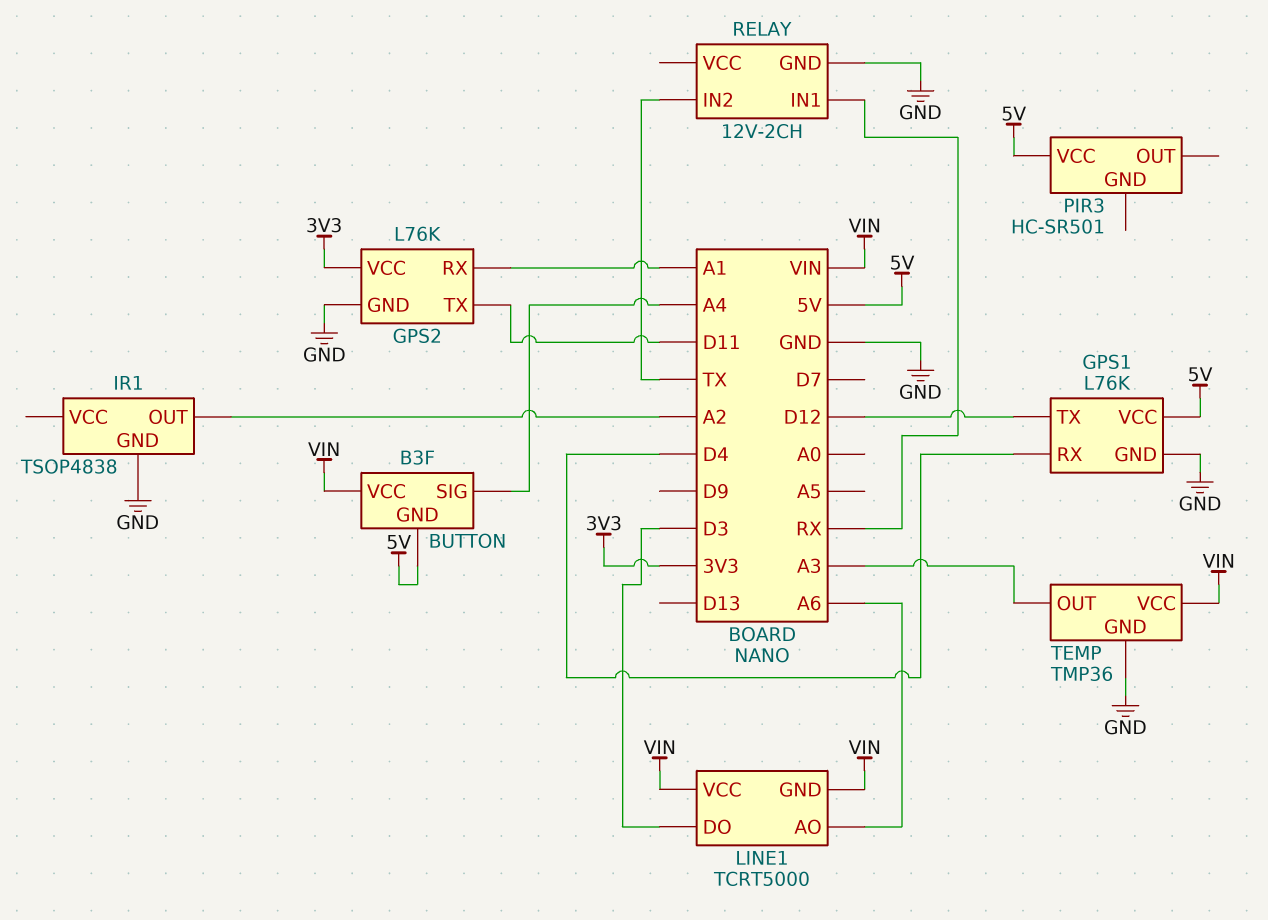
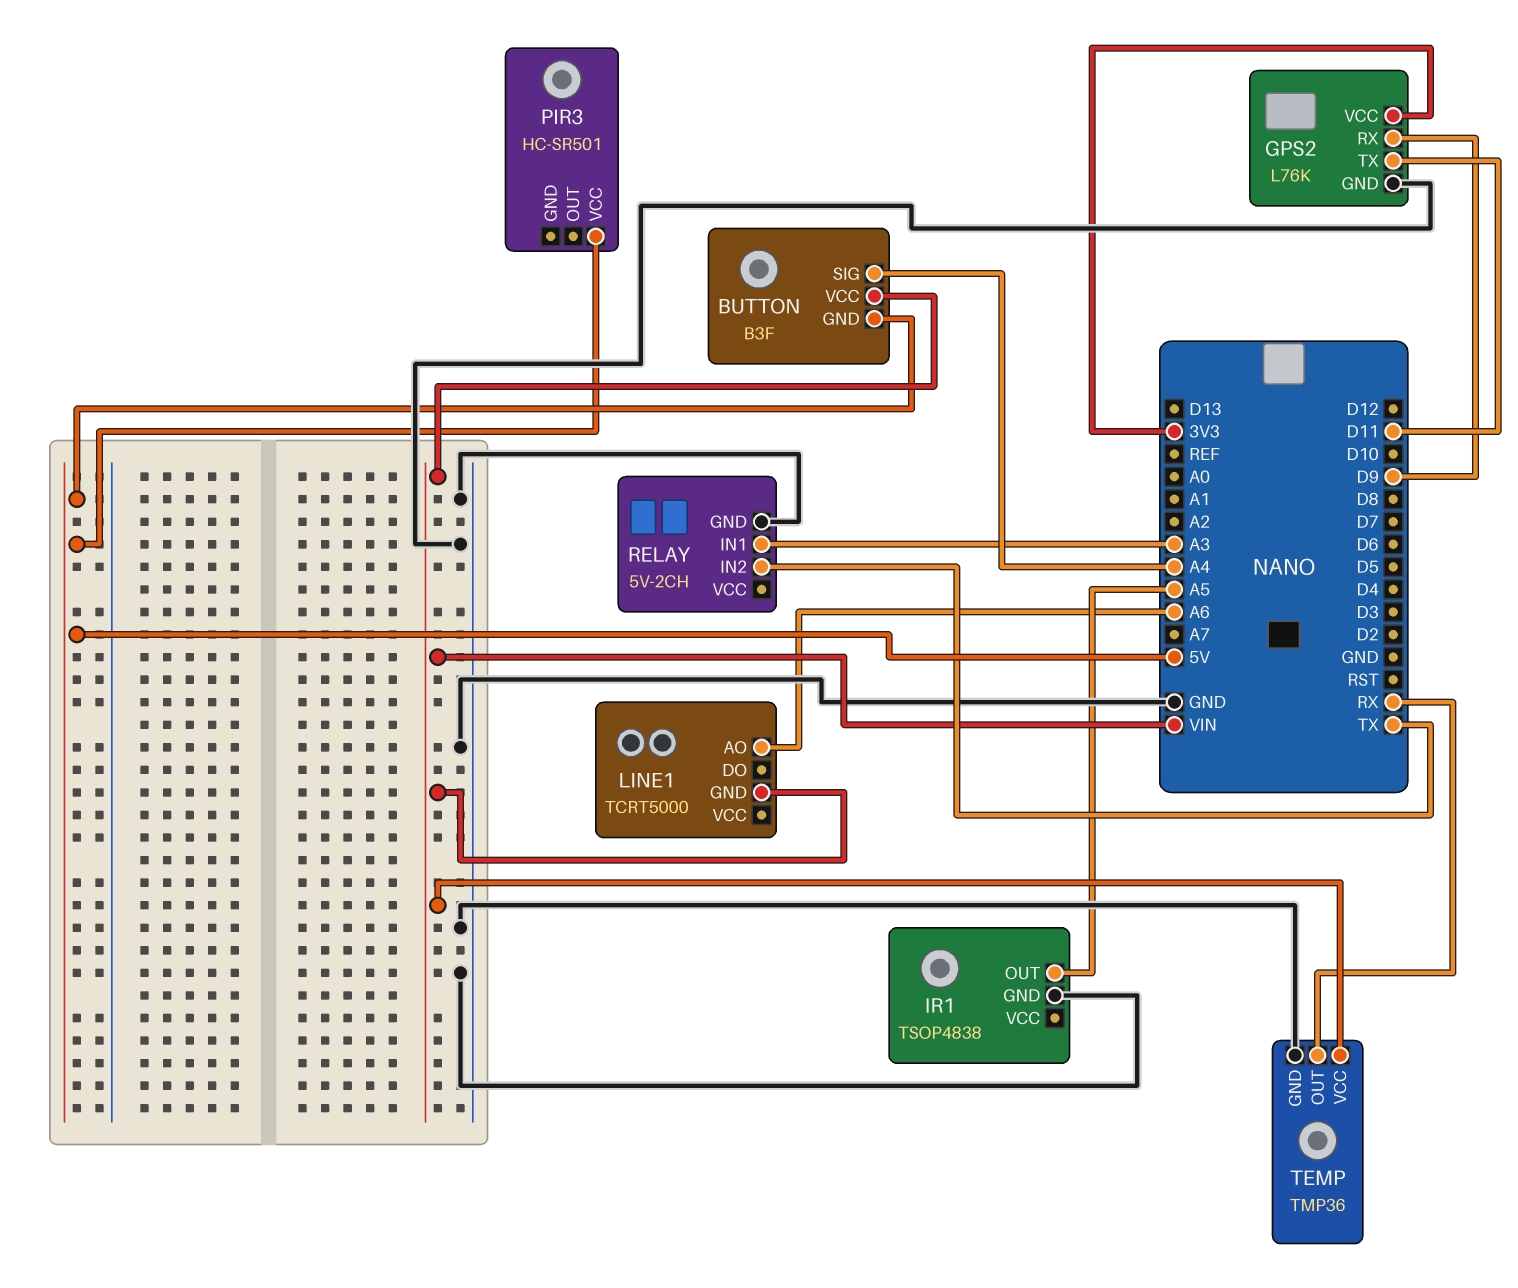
GPS1: L76K -> none
GPS1 pin GND: GND -> none
GPS1 pin RX: D4 -> none
GPS1 pin TX: D12 -> none
GPS1 pin VCC: 5V -> none
GPS2 pin RX: A1 -> D9
IR1 pin OUT: A2 -> A5
LINE1 pin DO: D3 -> none
LINE1 pin VCC: VIN -> none
RELAY: 12V-2CH -> 5V-2CH
RELAY pin IN1: RX -> A3
TEMP pin OUT: A3 -> RX

